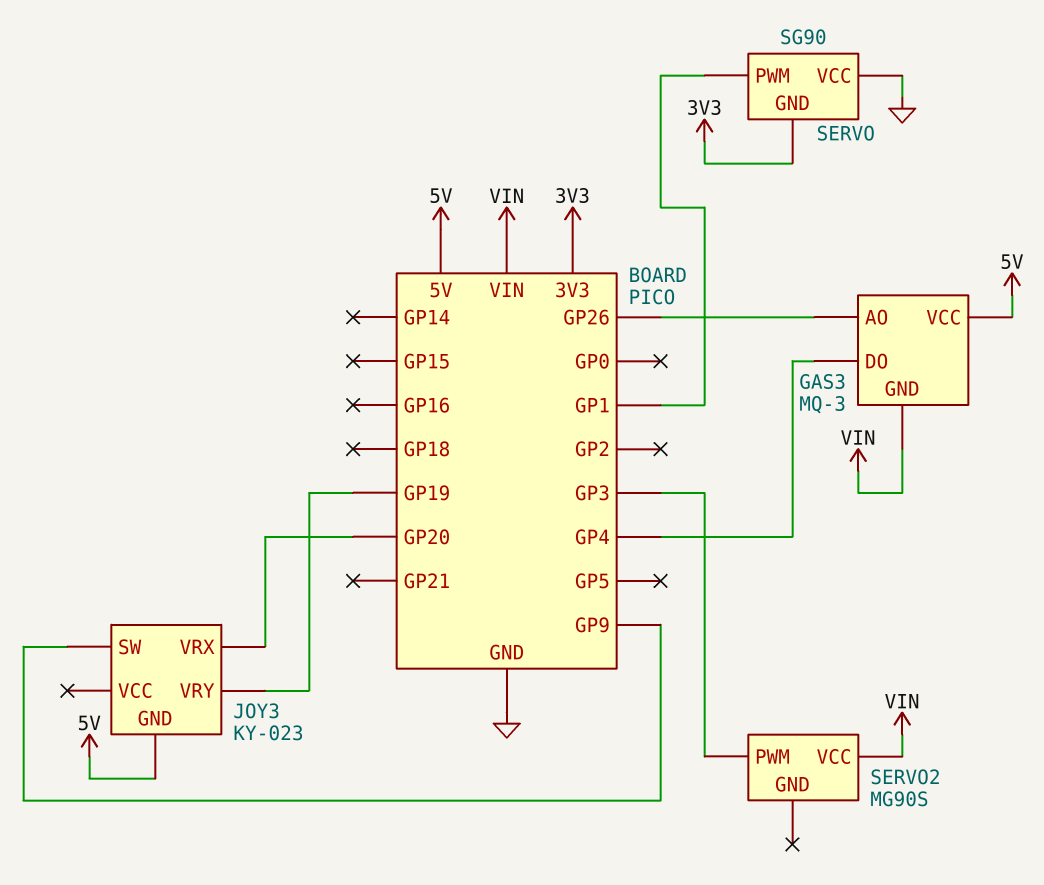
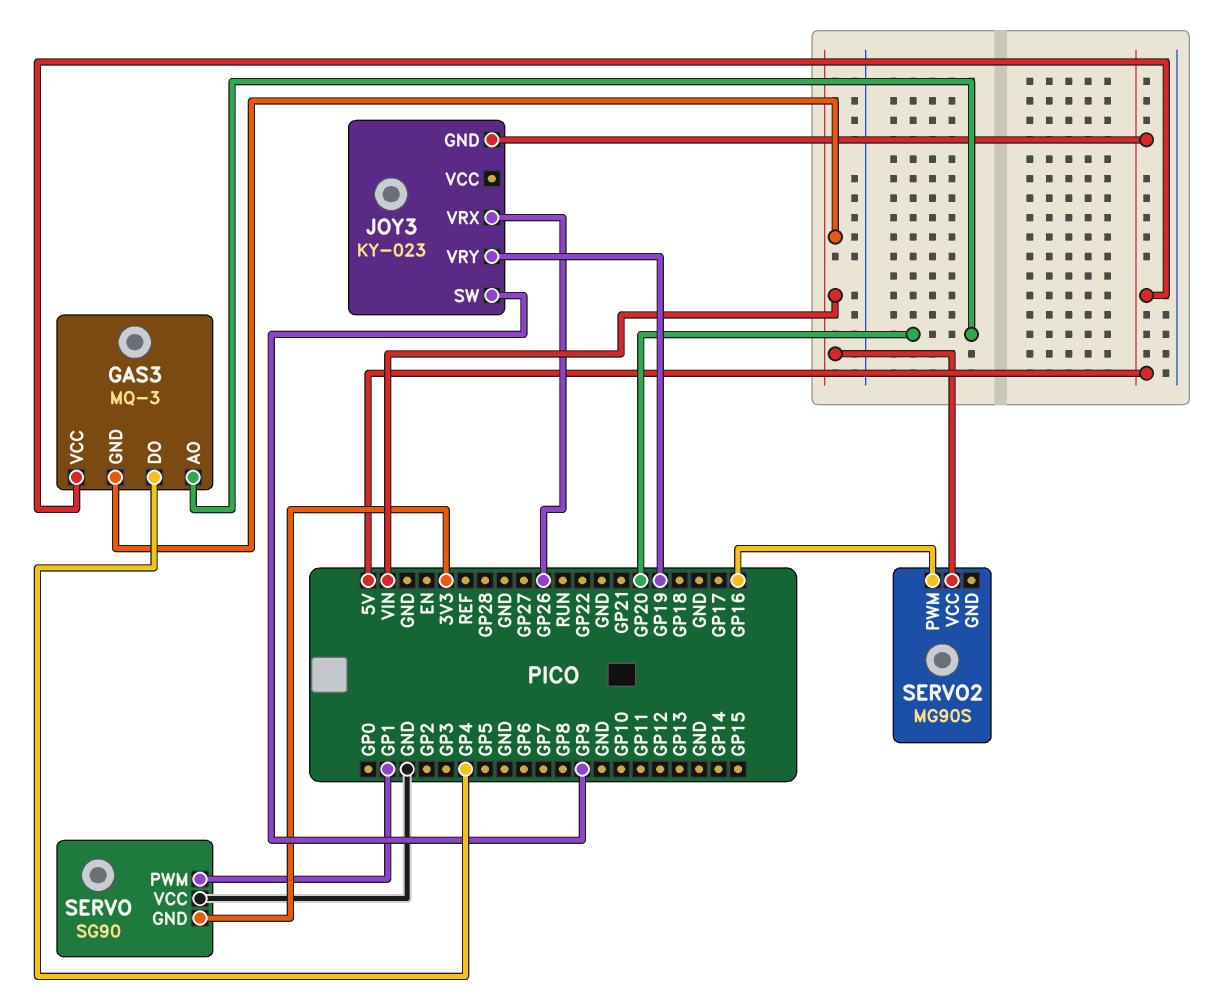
GAS3 pin AO: GP26 -> GP20
JOY3 pin VRX: GP20 -> GP26
SERVO2 pin PWM: GP3 -> GP16

